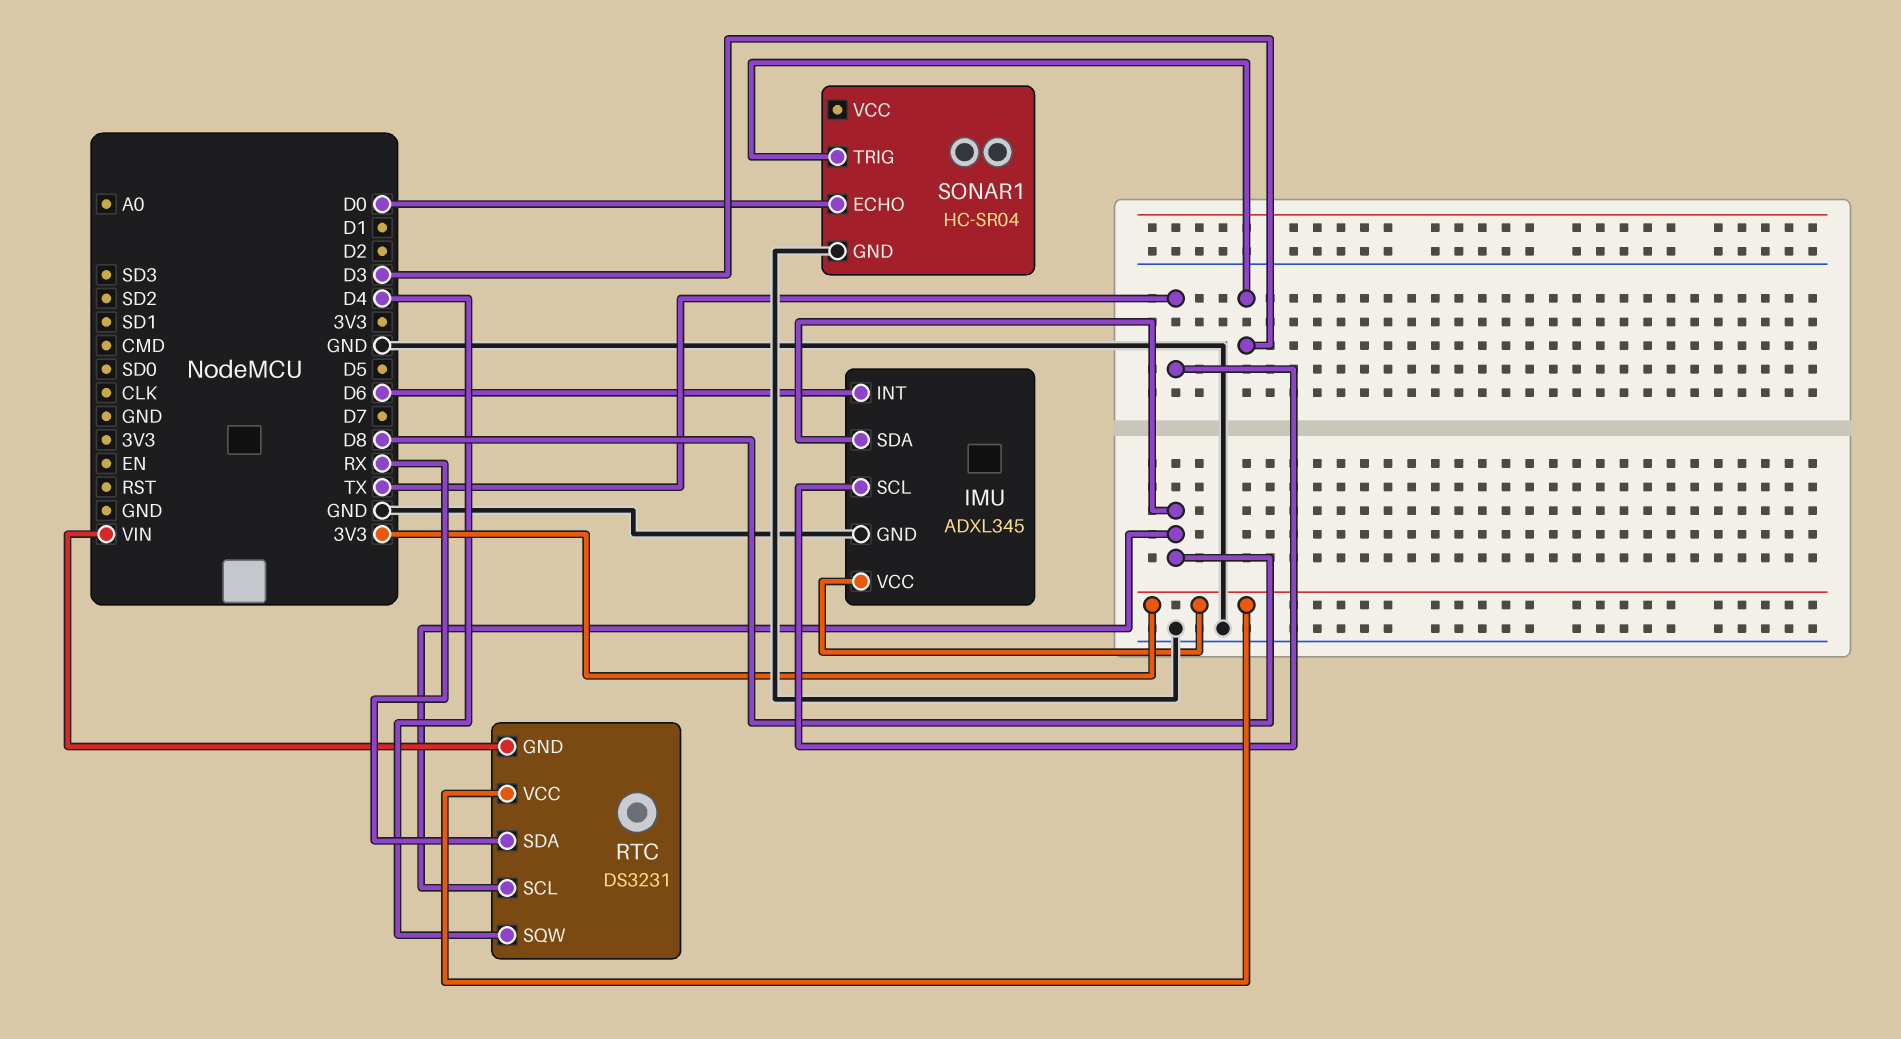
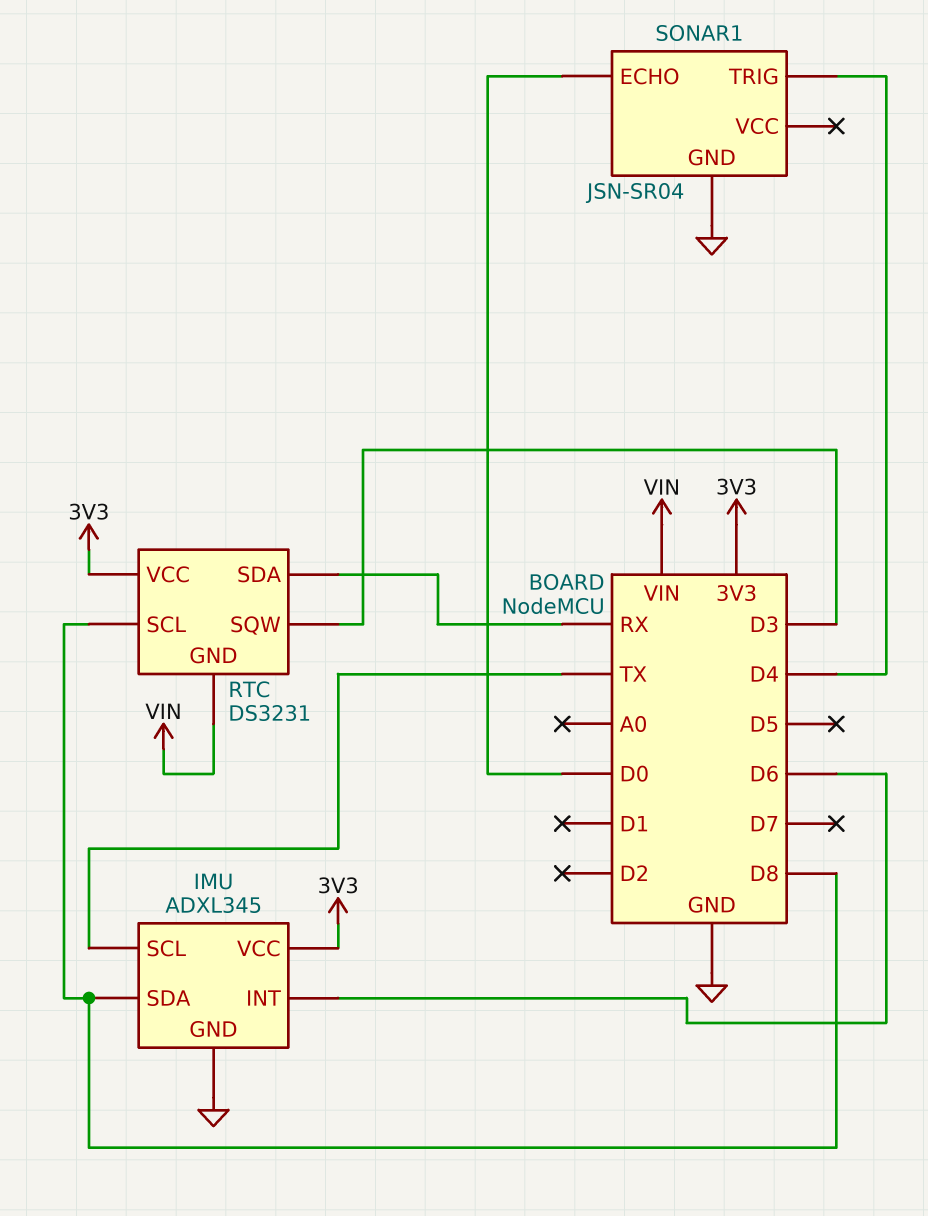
RTC pin SQW: D4 -> D3
SONAR1: HC-SR04 -> JSN-SR04
SONAR1 pin TRIG: D3 -> D4

